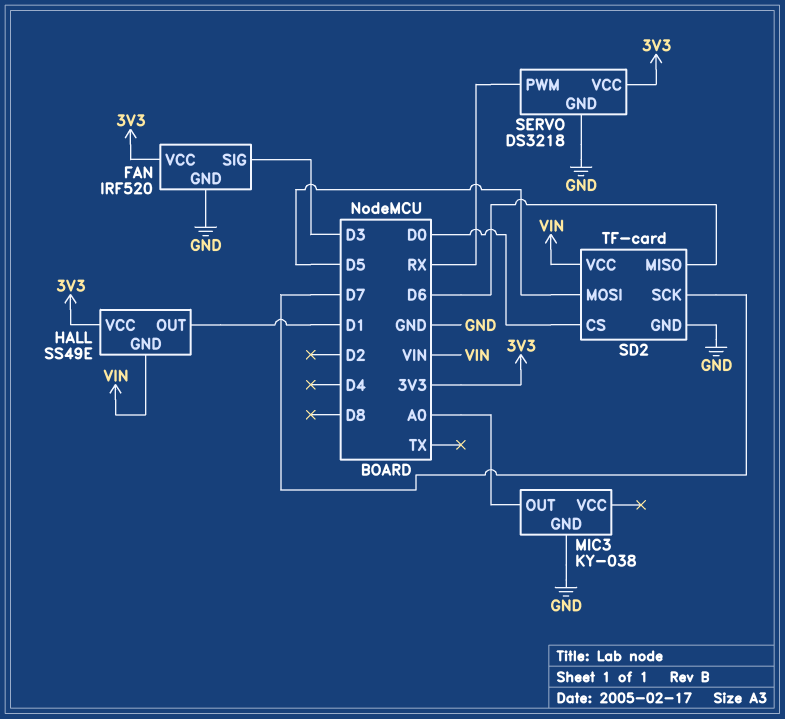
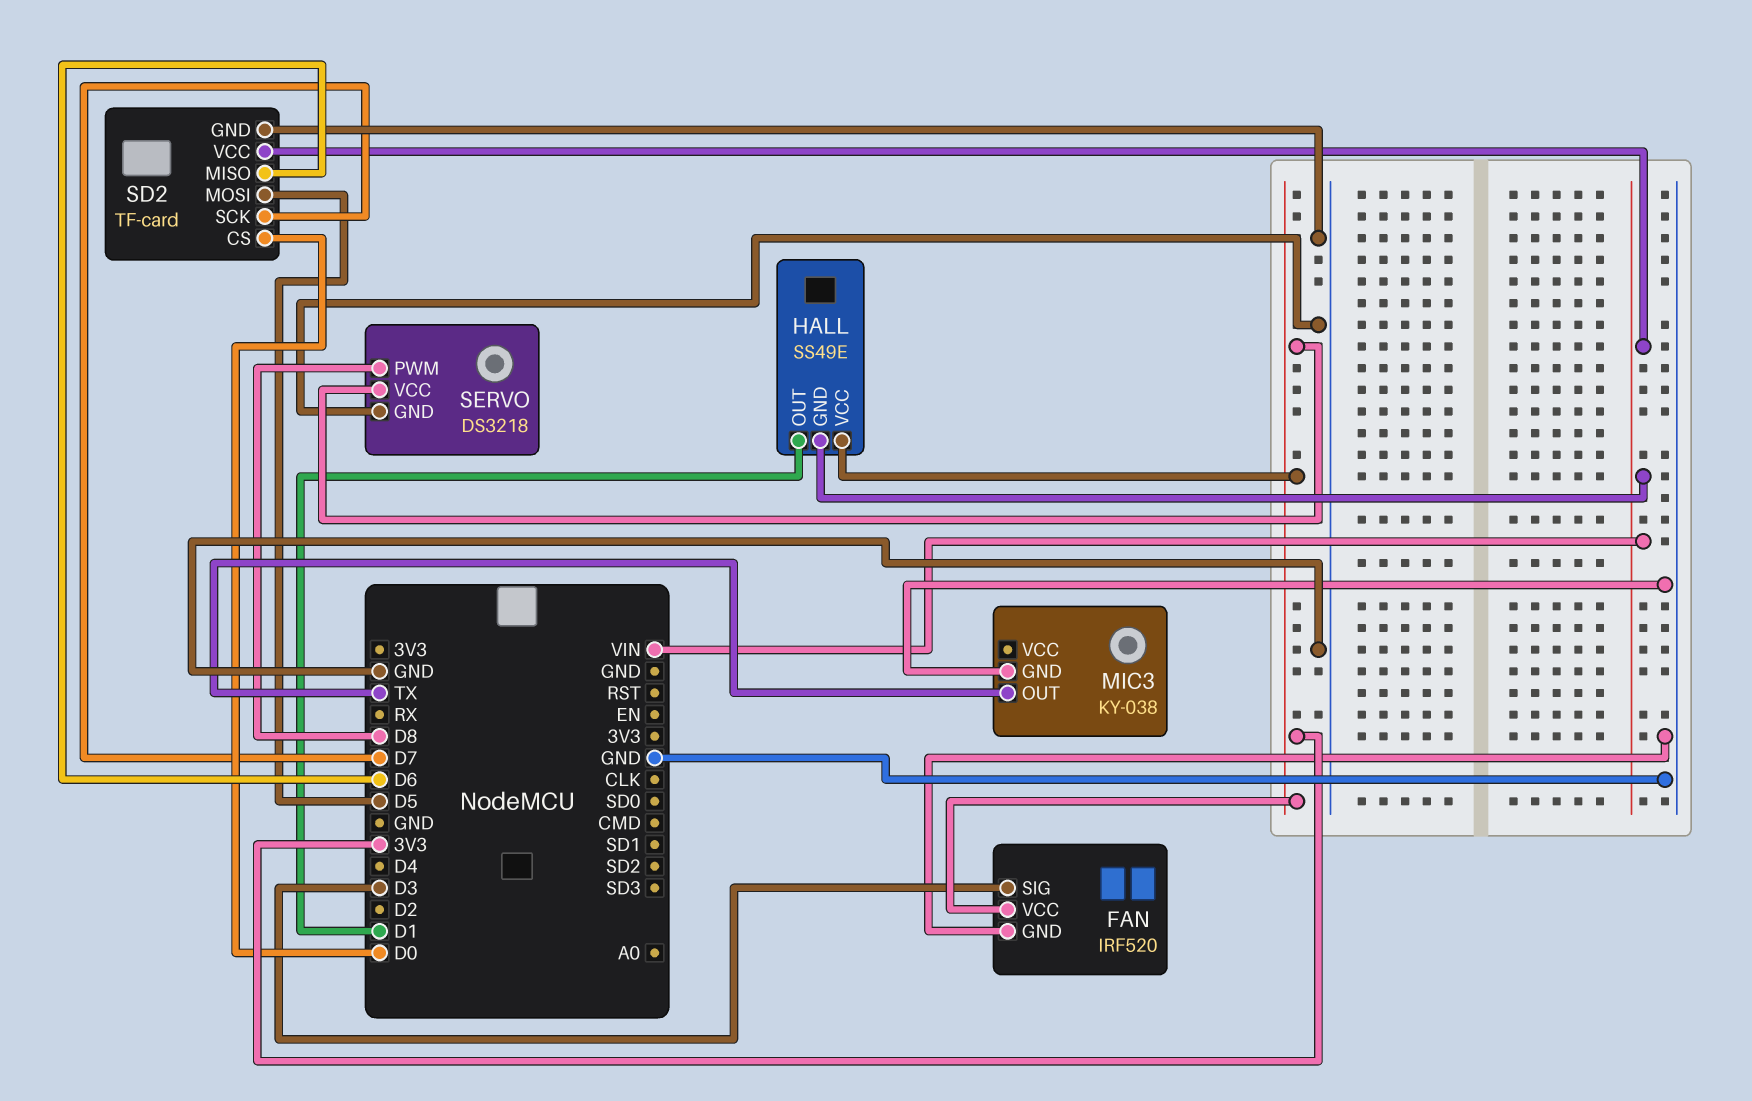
MIC3 pin OUT: A0 -> TX
SERVO pin PWM: RX -> D8

